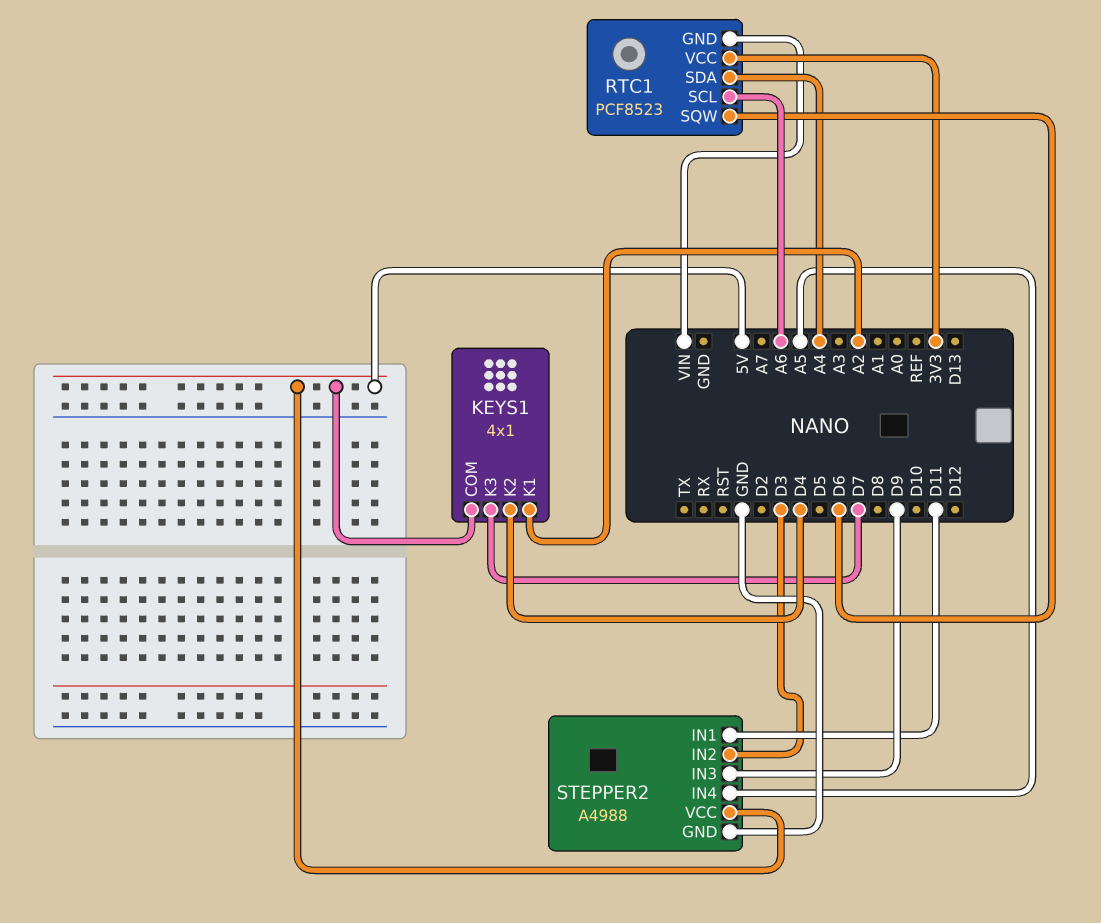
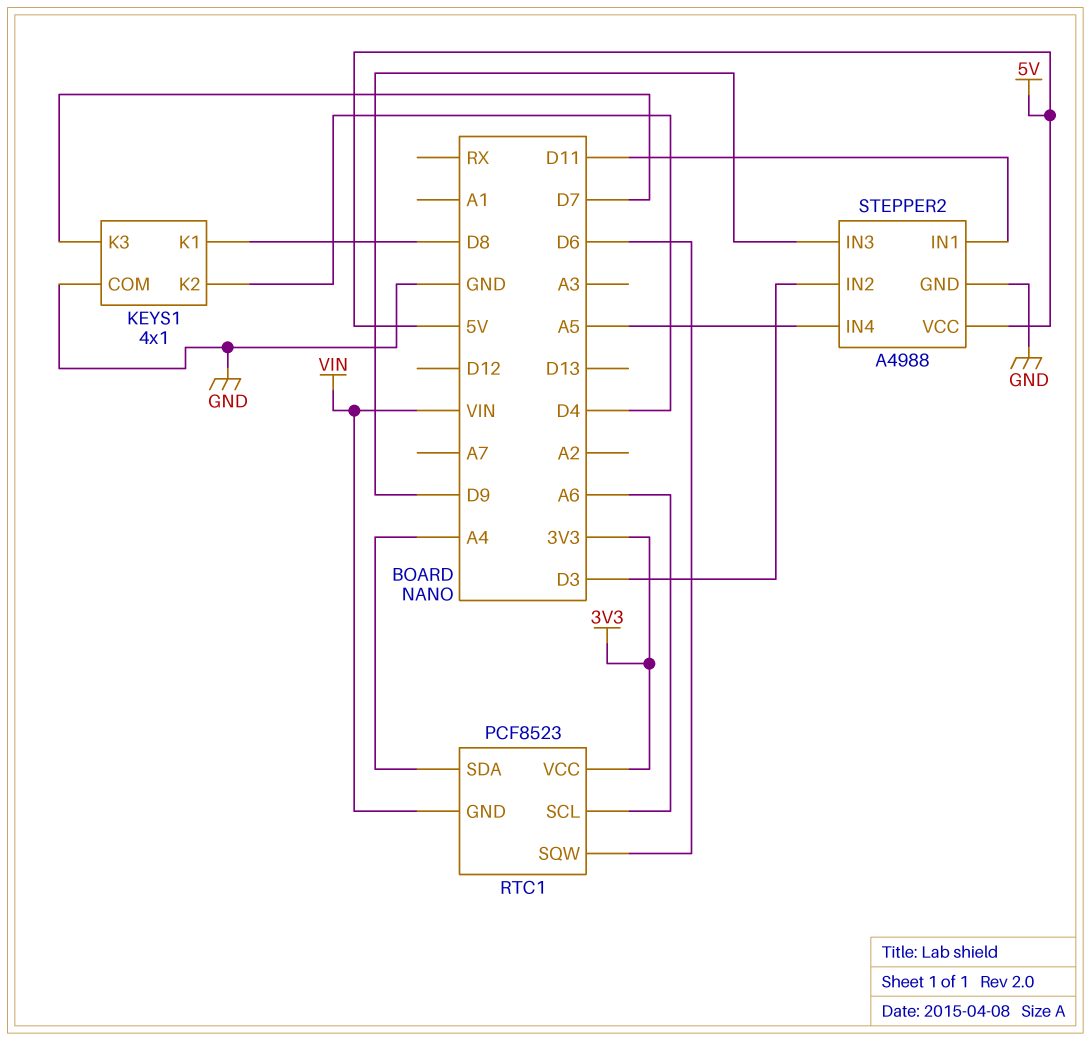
KEYS1 pin COM: 5V -> GND
KEYS1 pin K1: A2 -> D8

